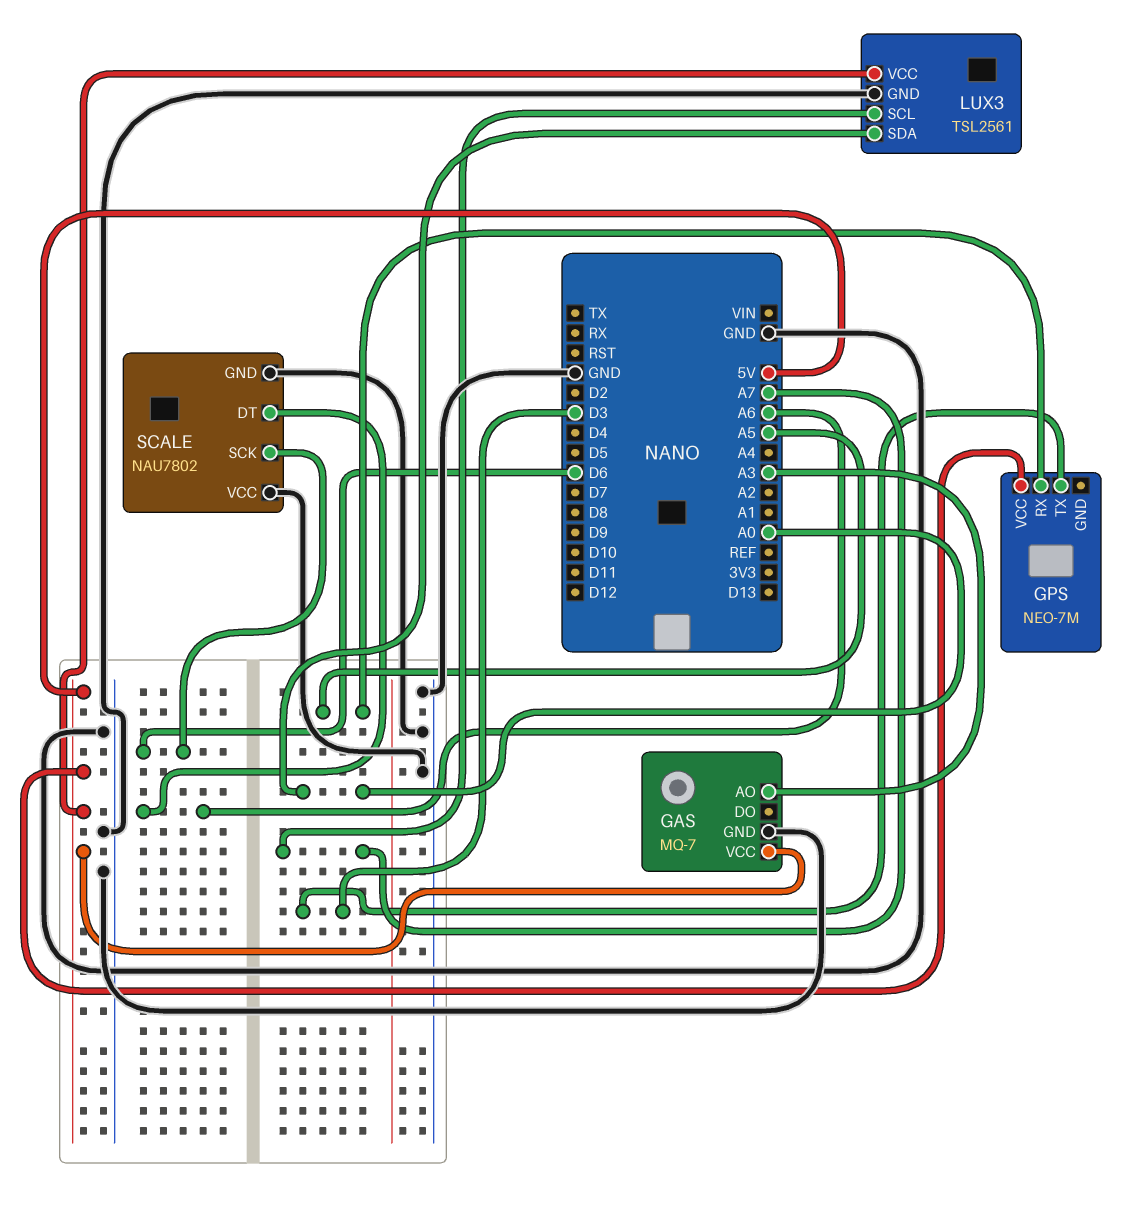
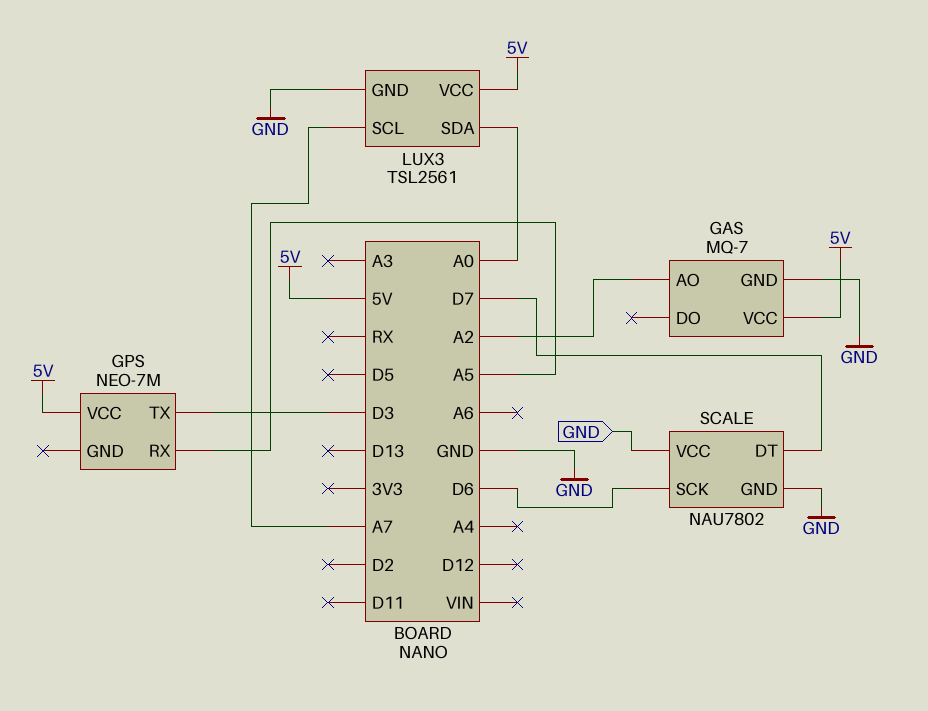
GAS pin AO: A3 -> A2
SCALE pin DT: A6 -> D7

